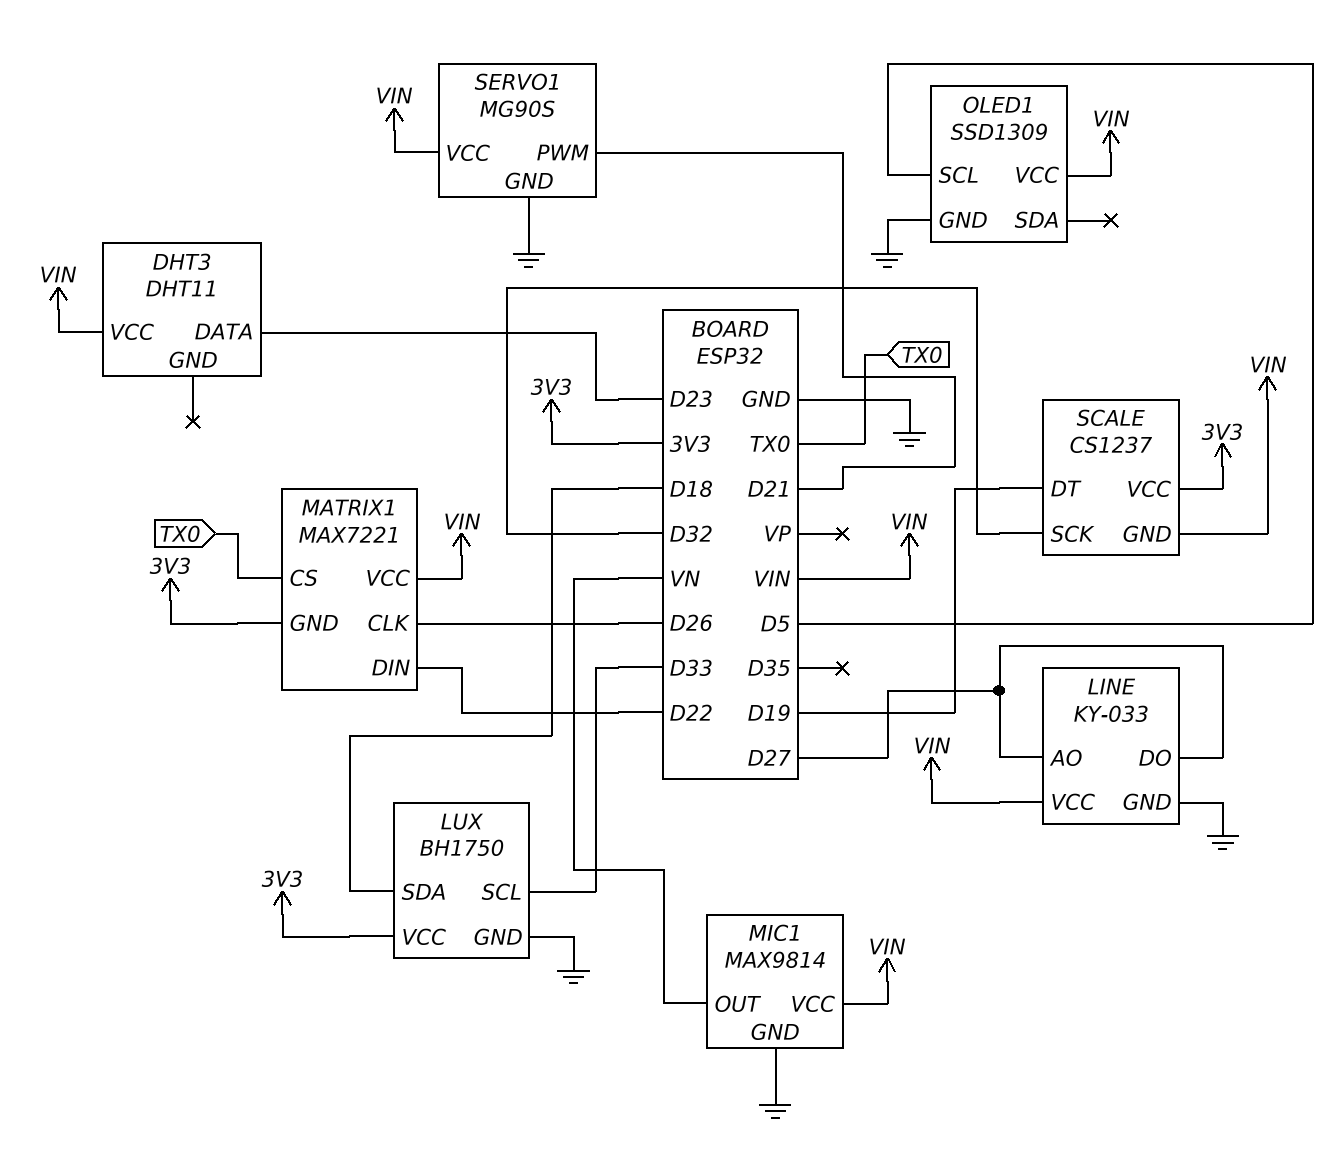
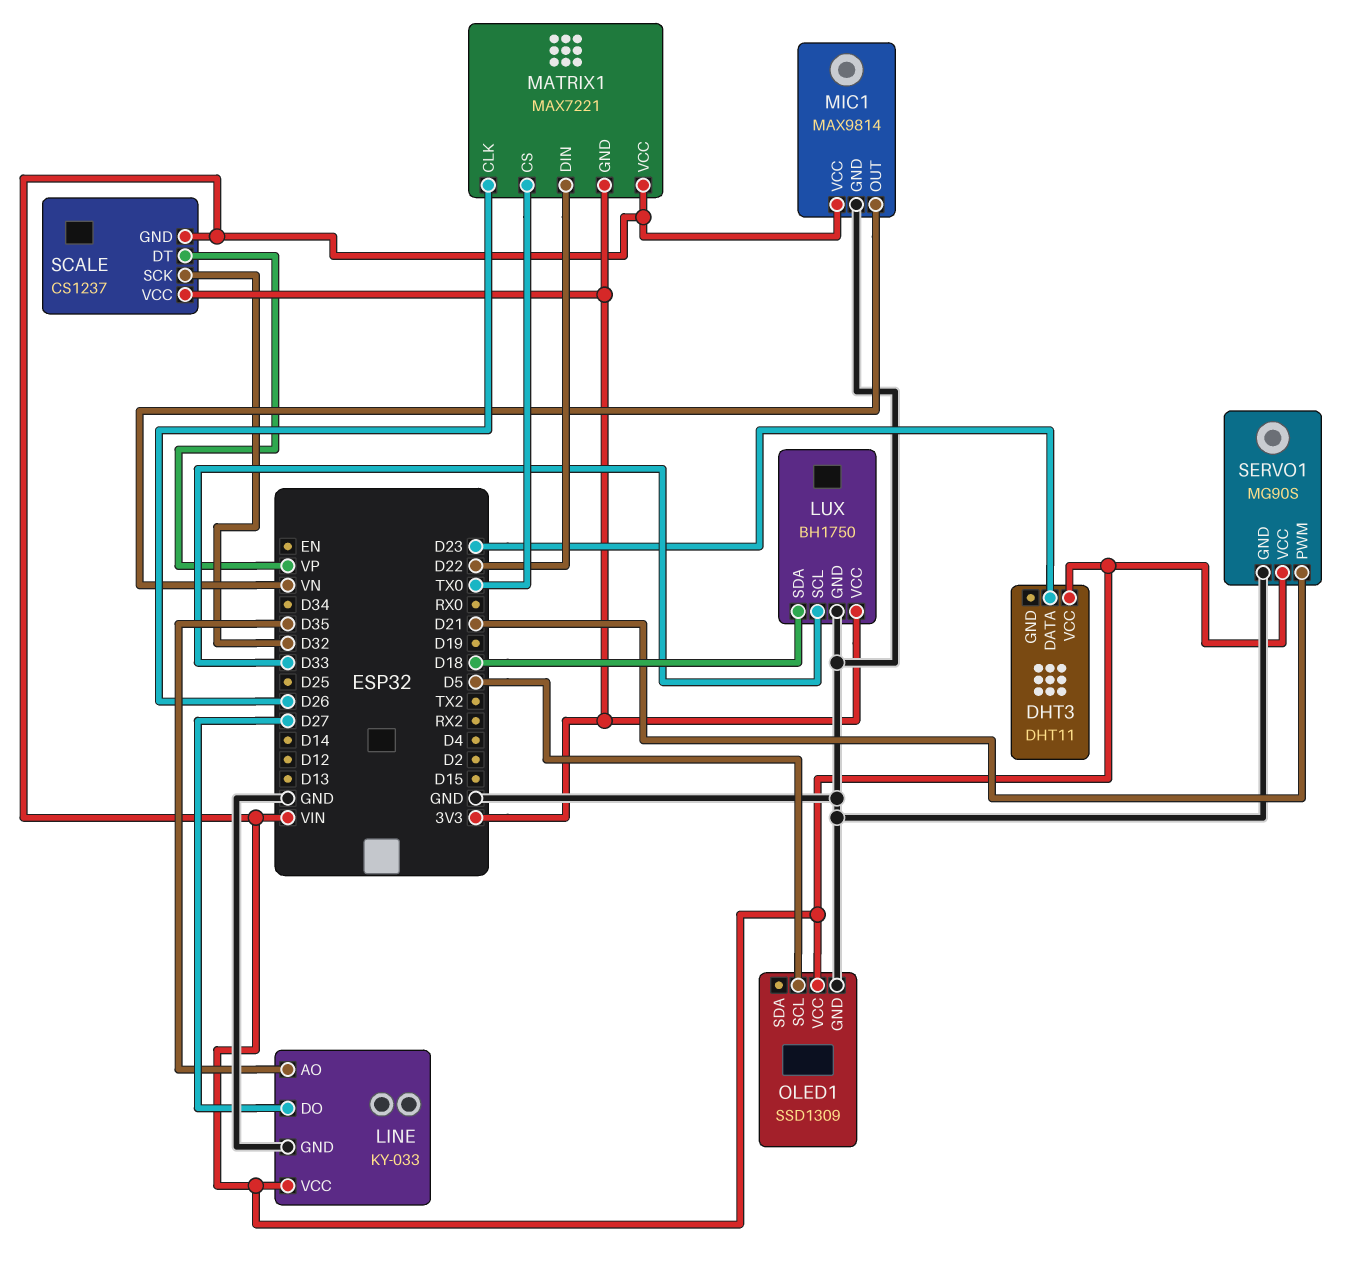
LINE pin AO: D27 -> D35
SCALE pin DT: D19 -> VP

